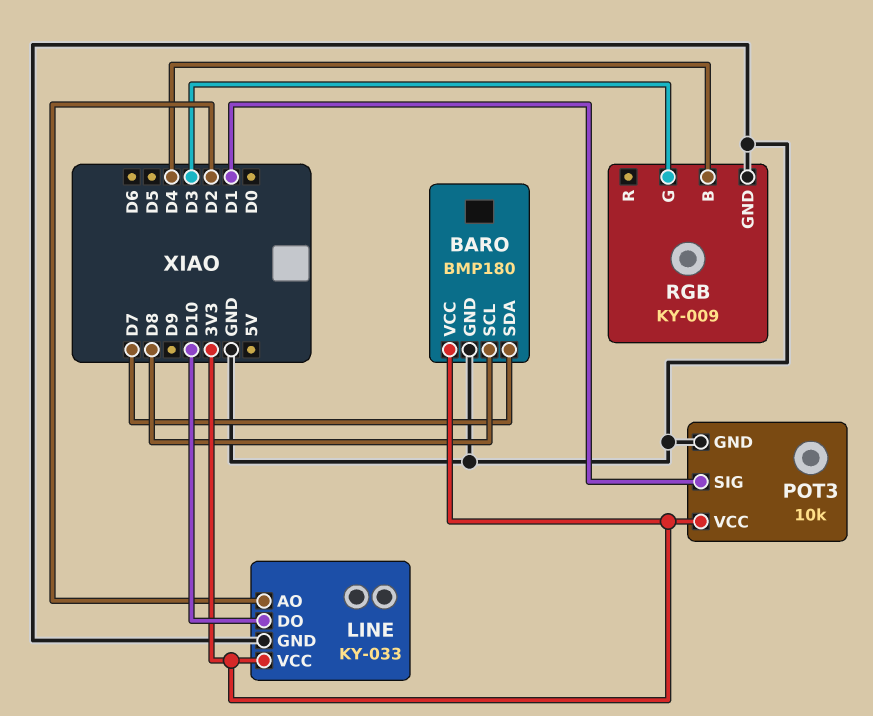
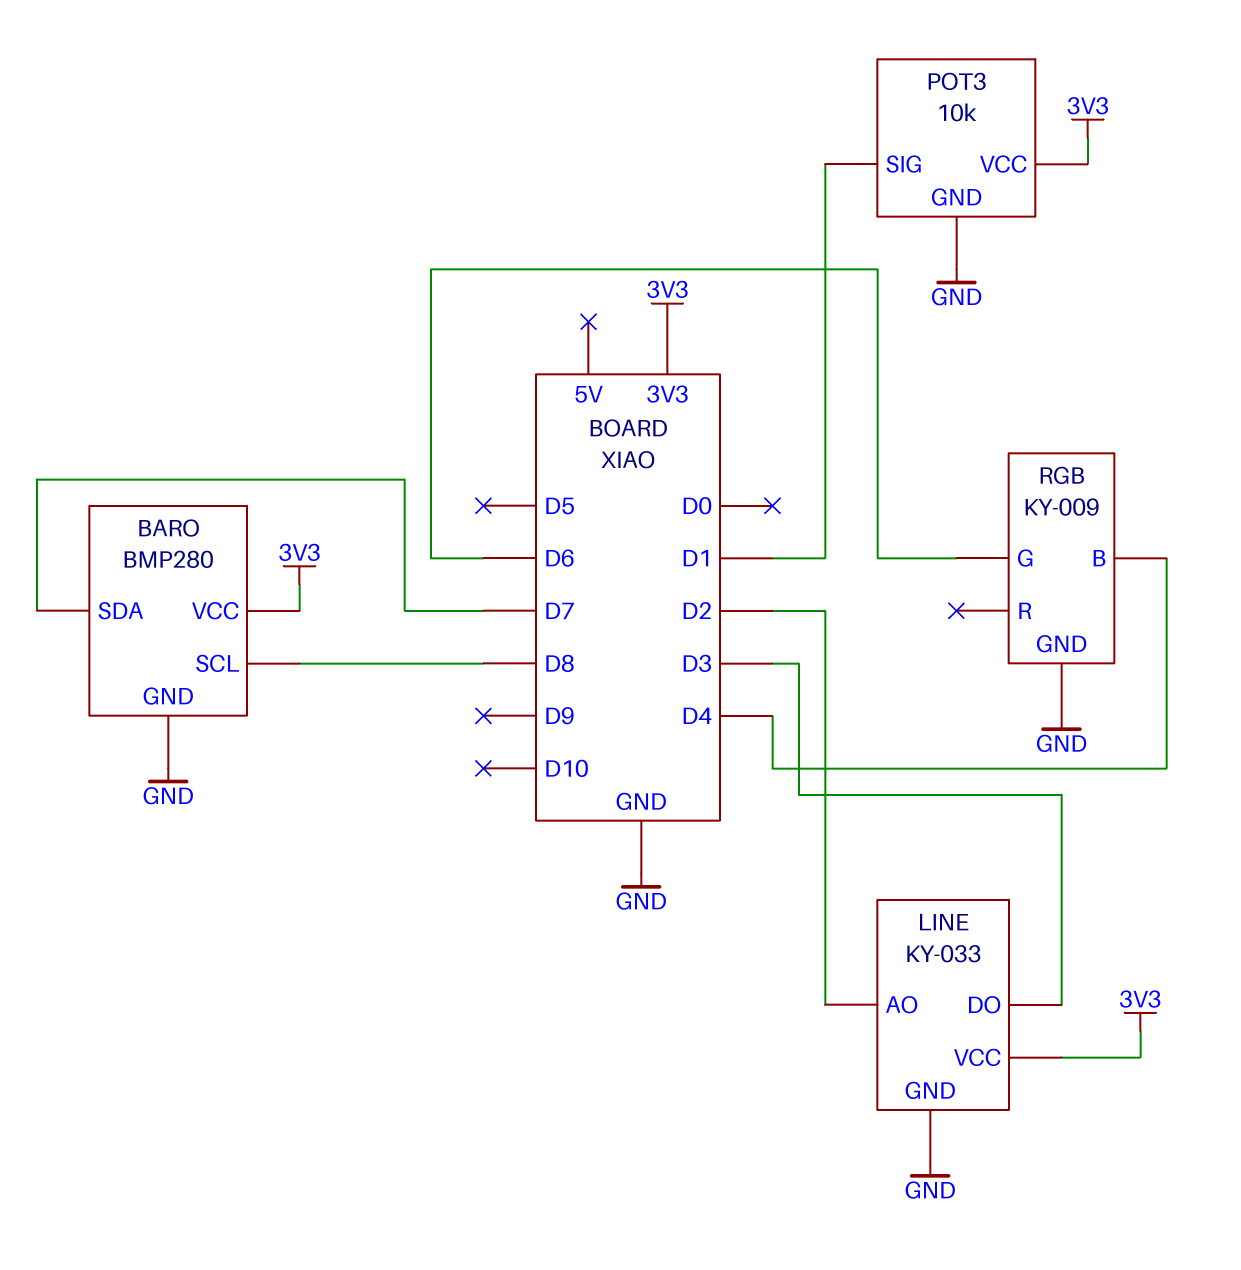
BARO: BMP180 -> BMP280
LINE pin DO: D10 -> D3
RGB pin G: D3 -> D6

